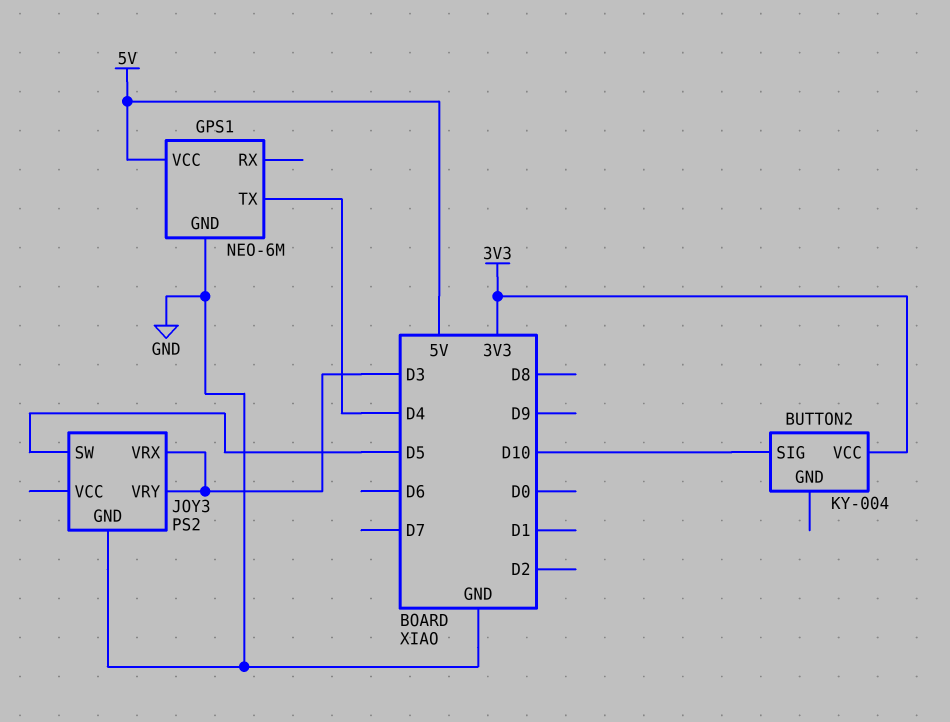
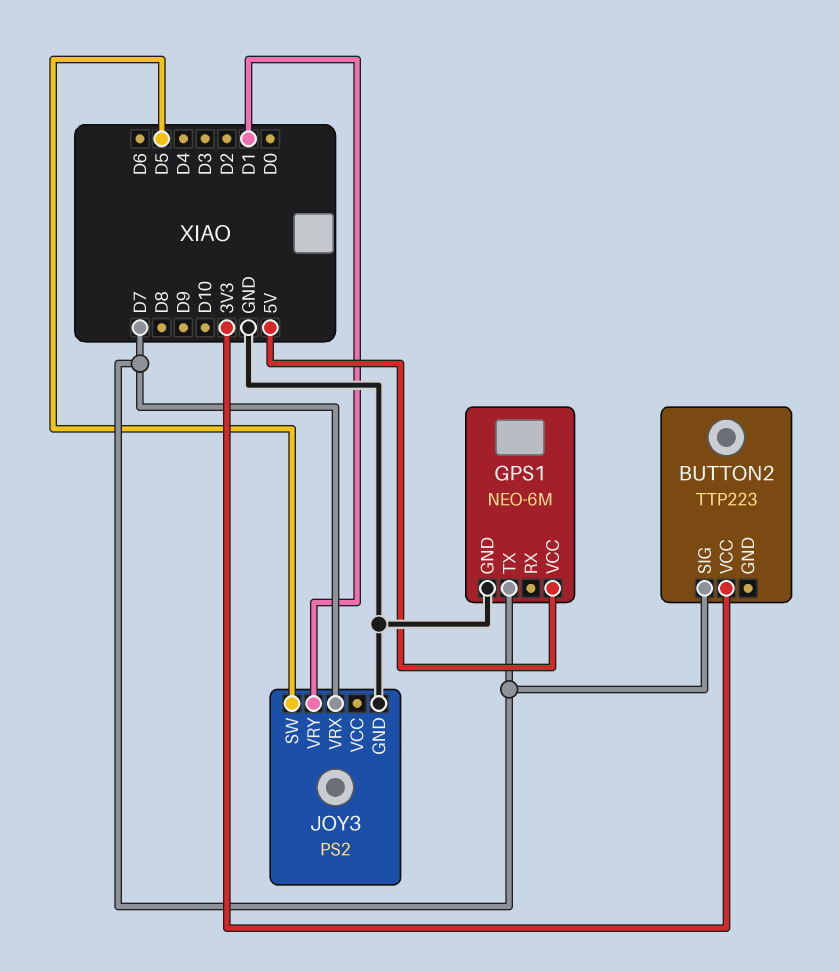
BUTTON2: KY-004 -> TTP223
BUTTON2 pin SIG: D10 -> D7
GPS1 pin TX: D4 -> D7
JOY3 pin VRX: D3 -> D7
JOY3 pin VRY: D3 -> D1

